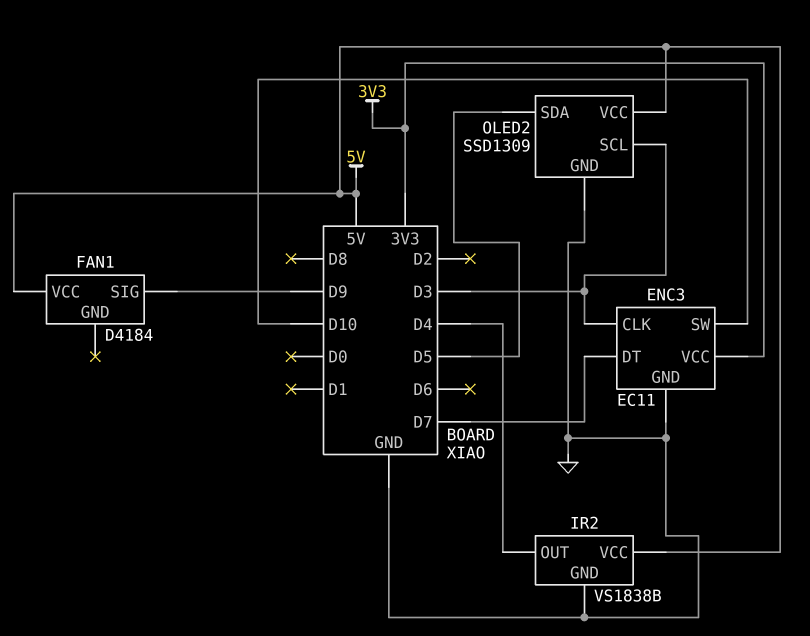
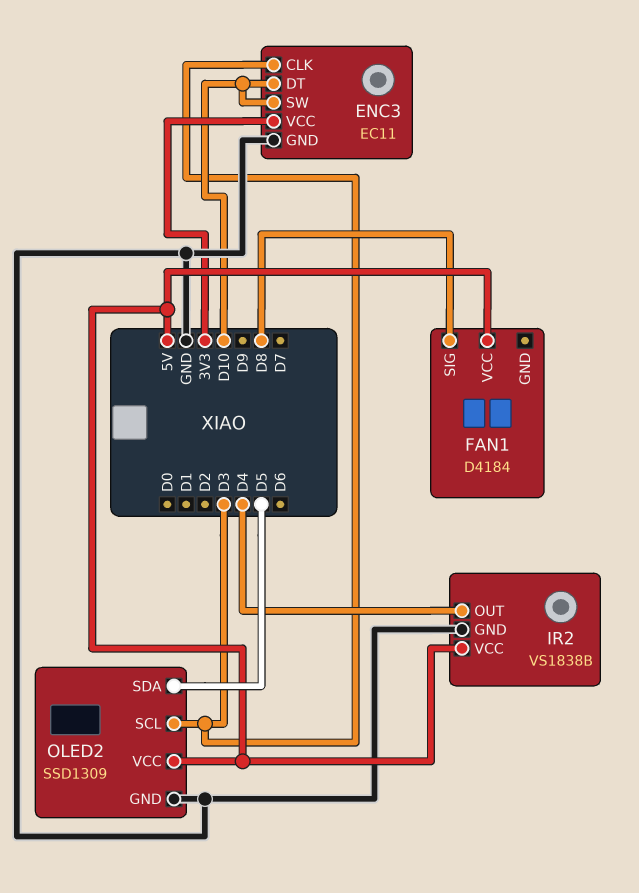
ENC3 pin DT: D7 -> D10
FAN1 pin SIG: D9 -> D8

